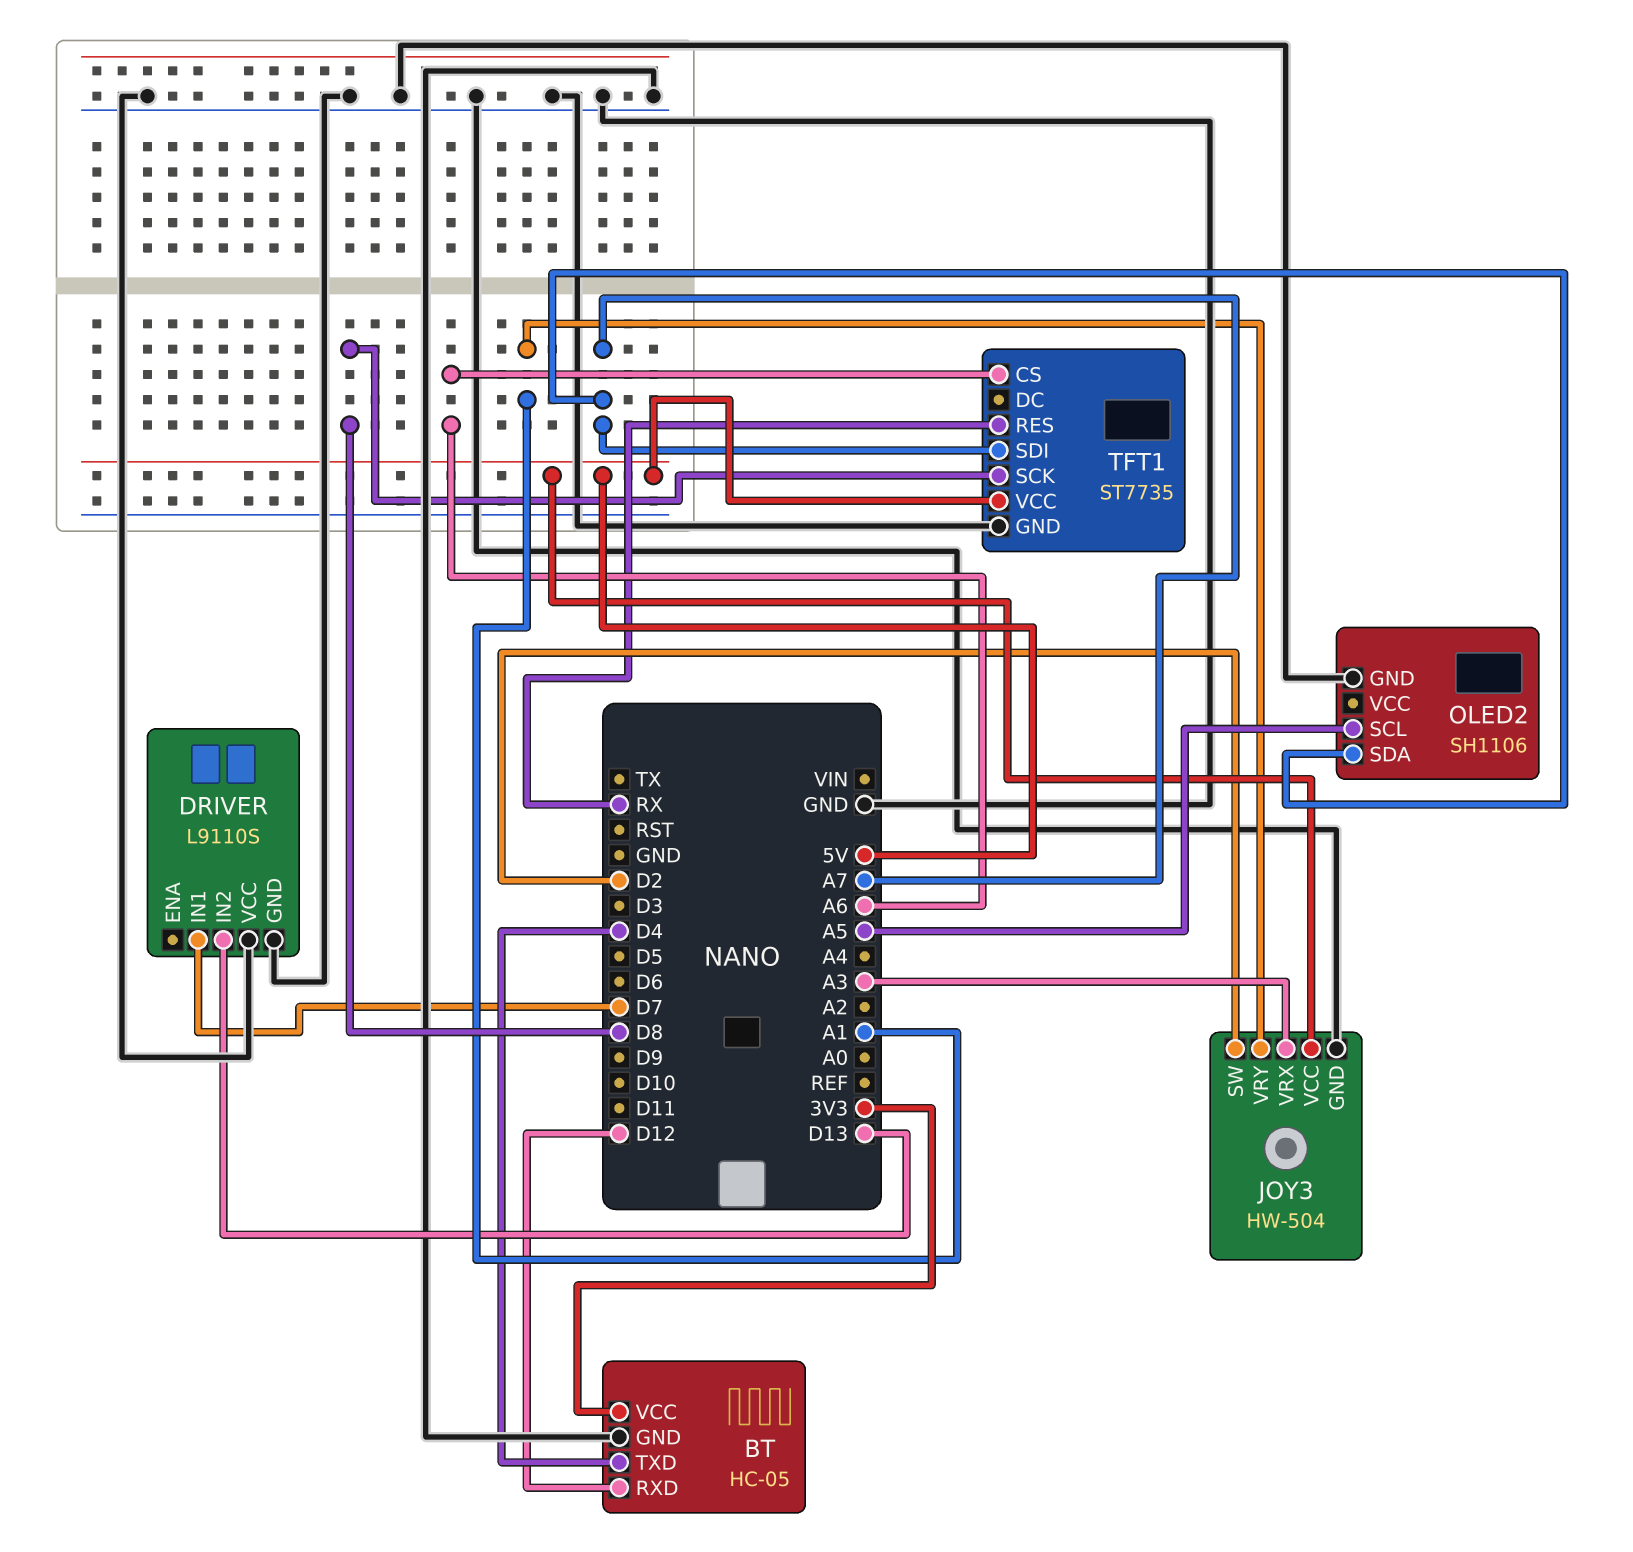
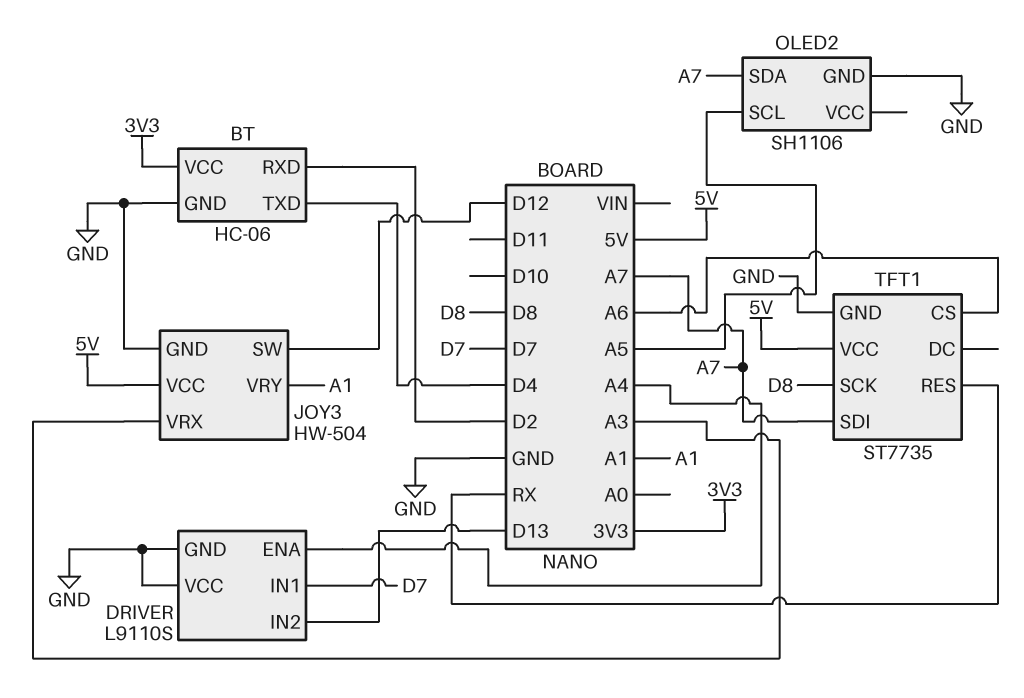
BT: HC-05 -> HC-06
BT pin RXD: D12 -> D2
DRIVER pin ENA: none -> A4
JOY3 pin SW: D2 -> D12

